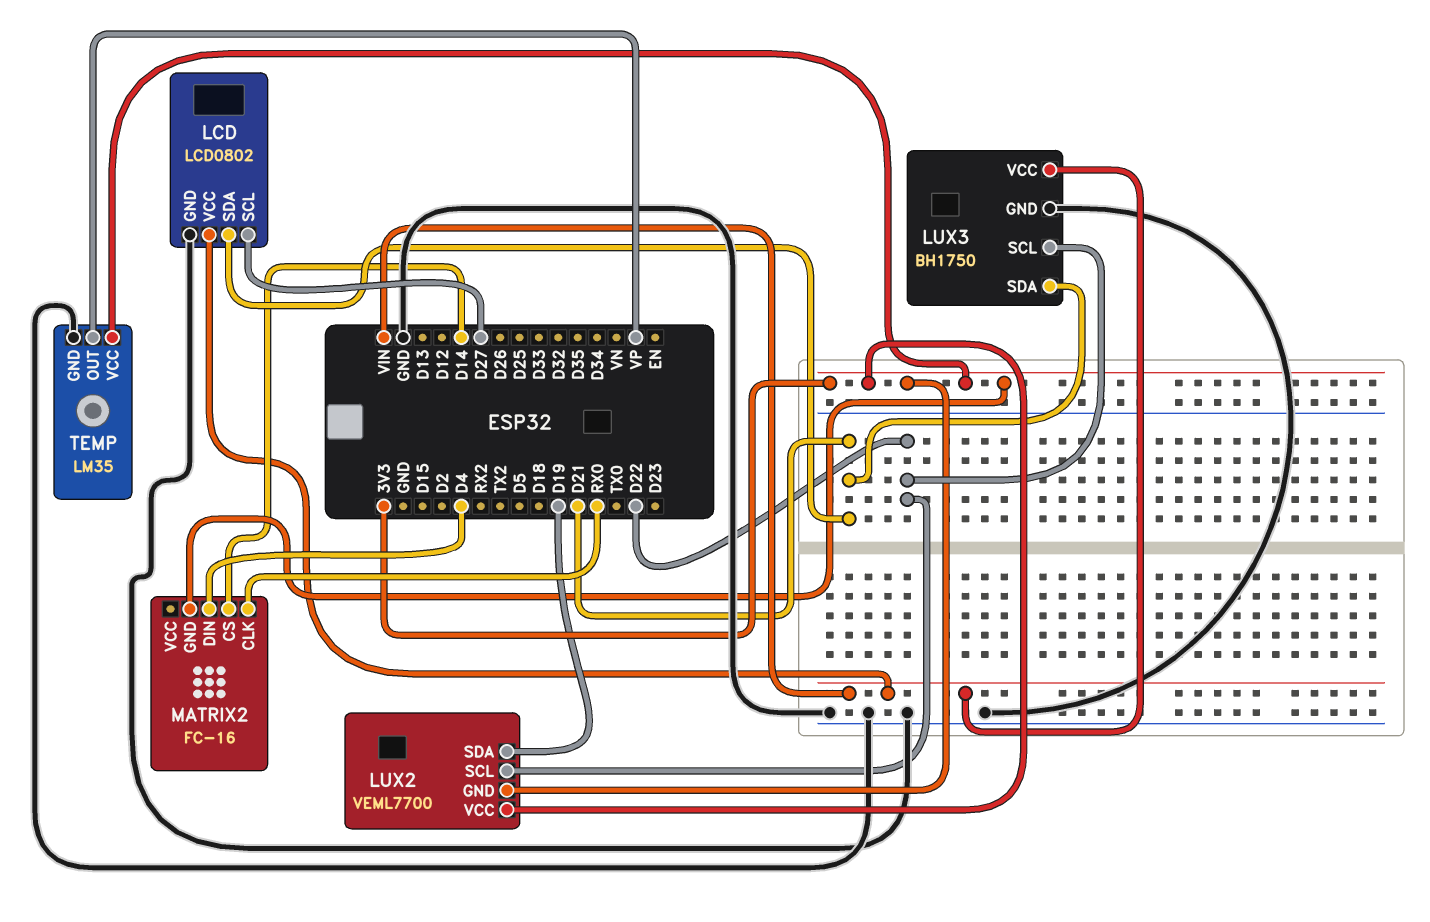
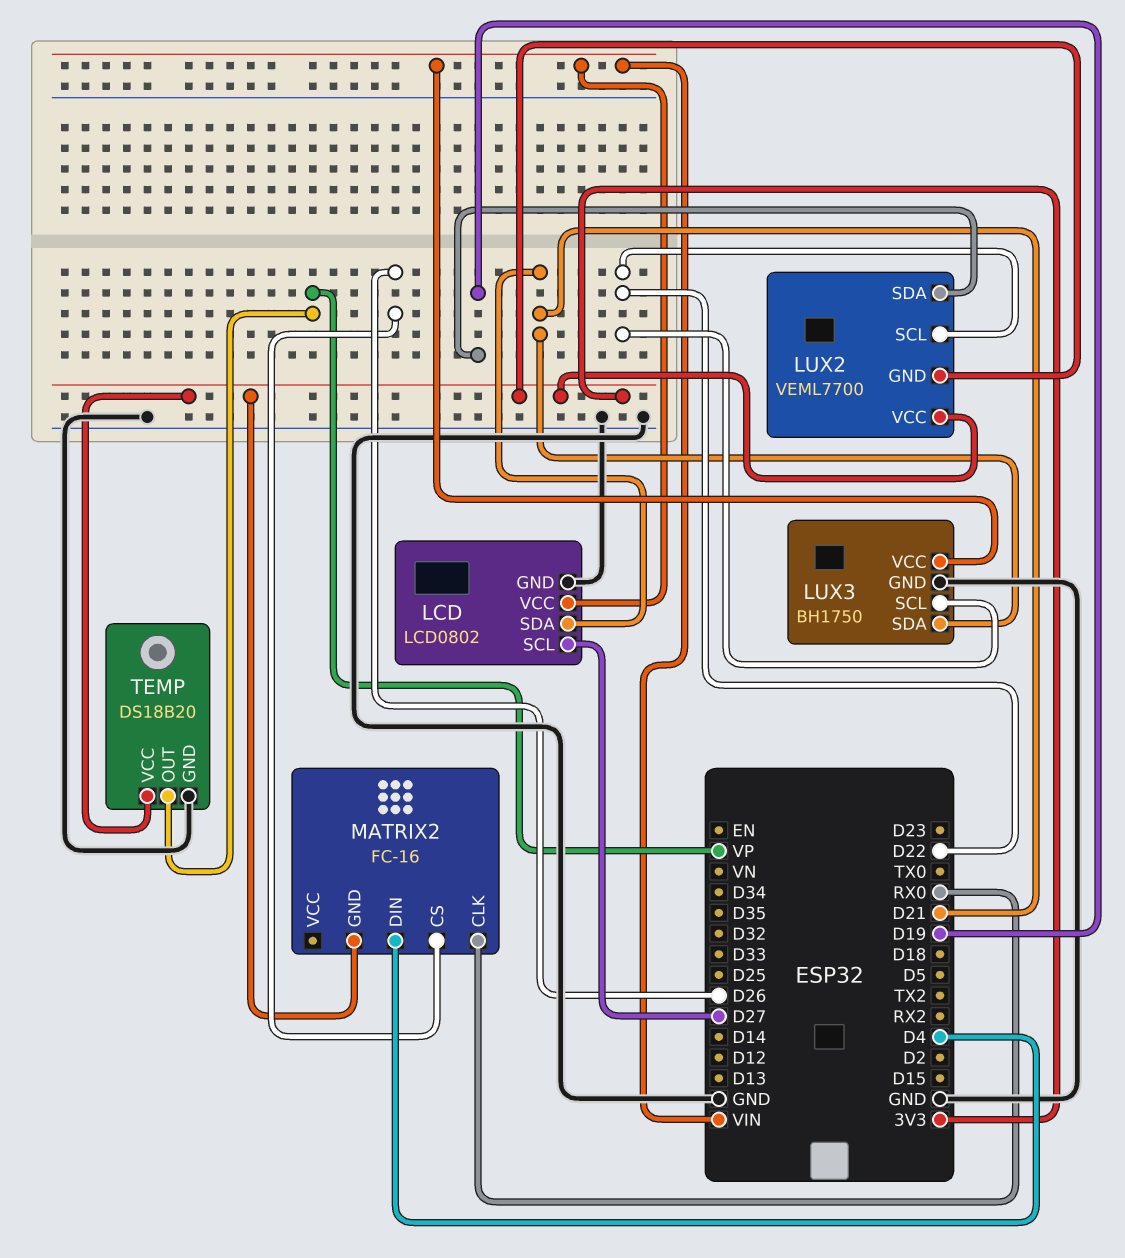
MATRIX2 pin CS: D14 -> D26
TEMP: LM35 -> DS18B20

